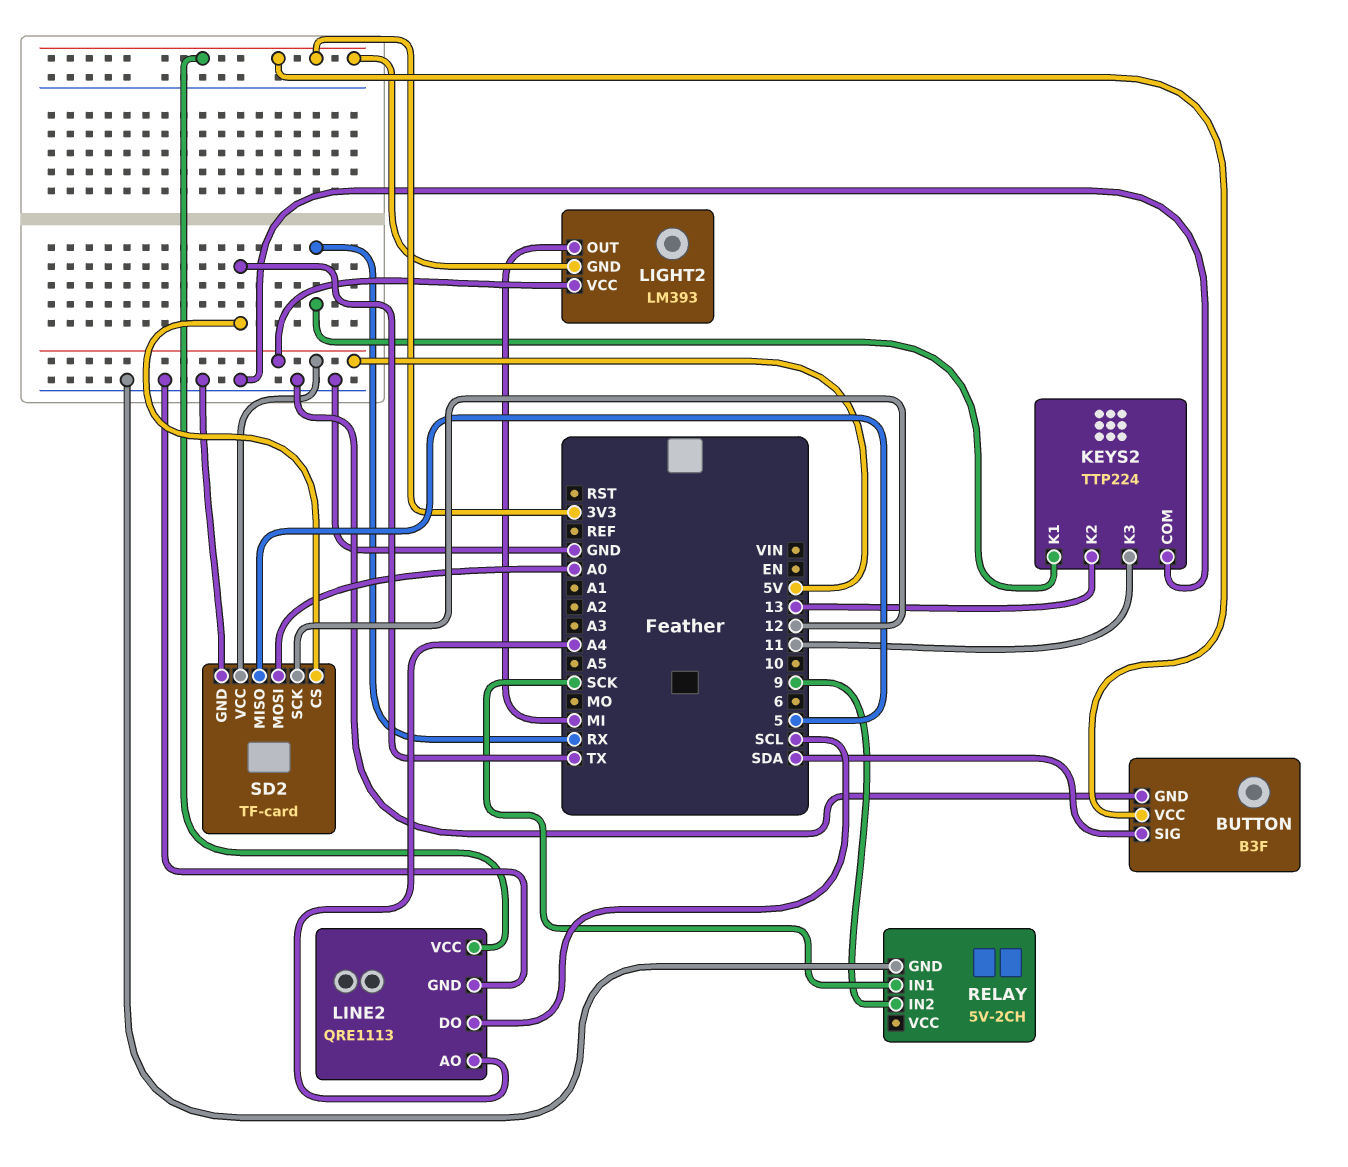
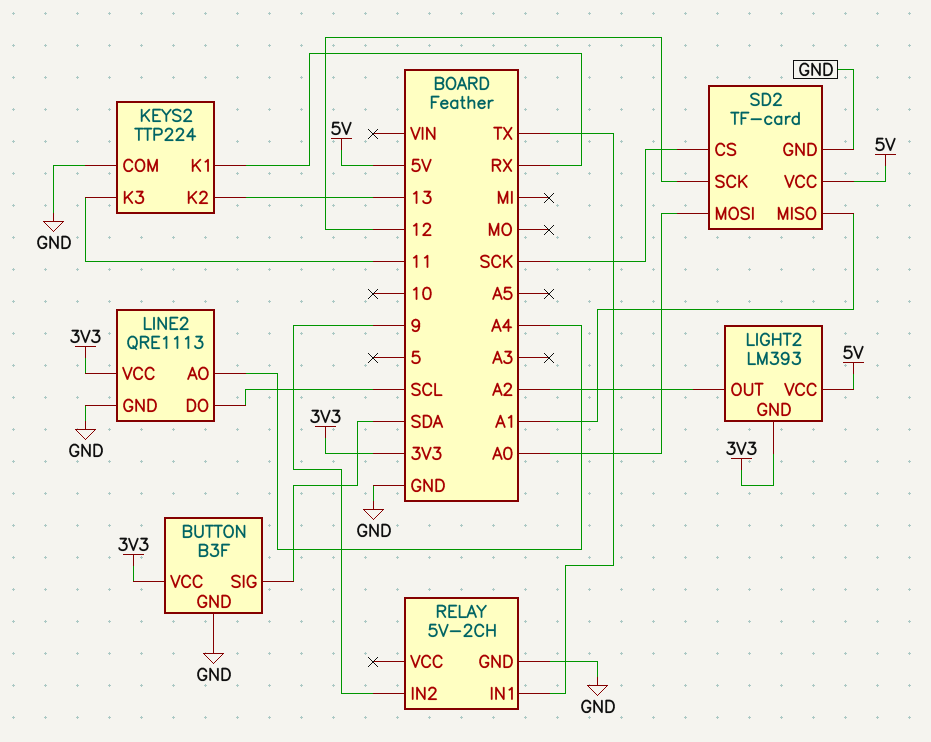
LIGHT2 pin OUT: MI -> A2
RELAY pin IN1: SCK -> TX
SD2 pin CS: TX -> SCK
SD2 pin MISO: 5 -> A1

